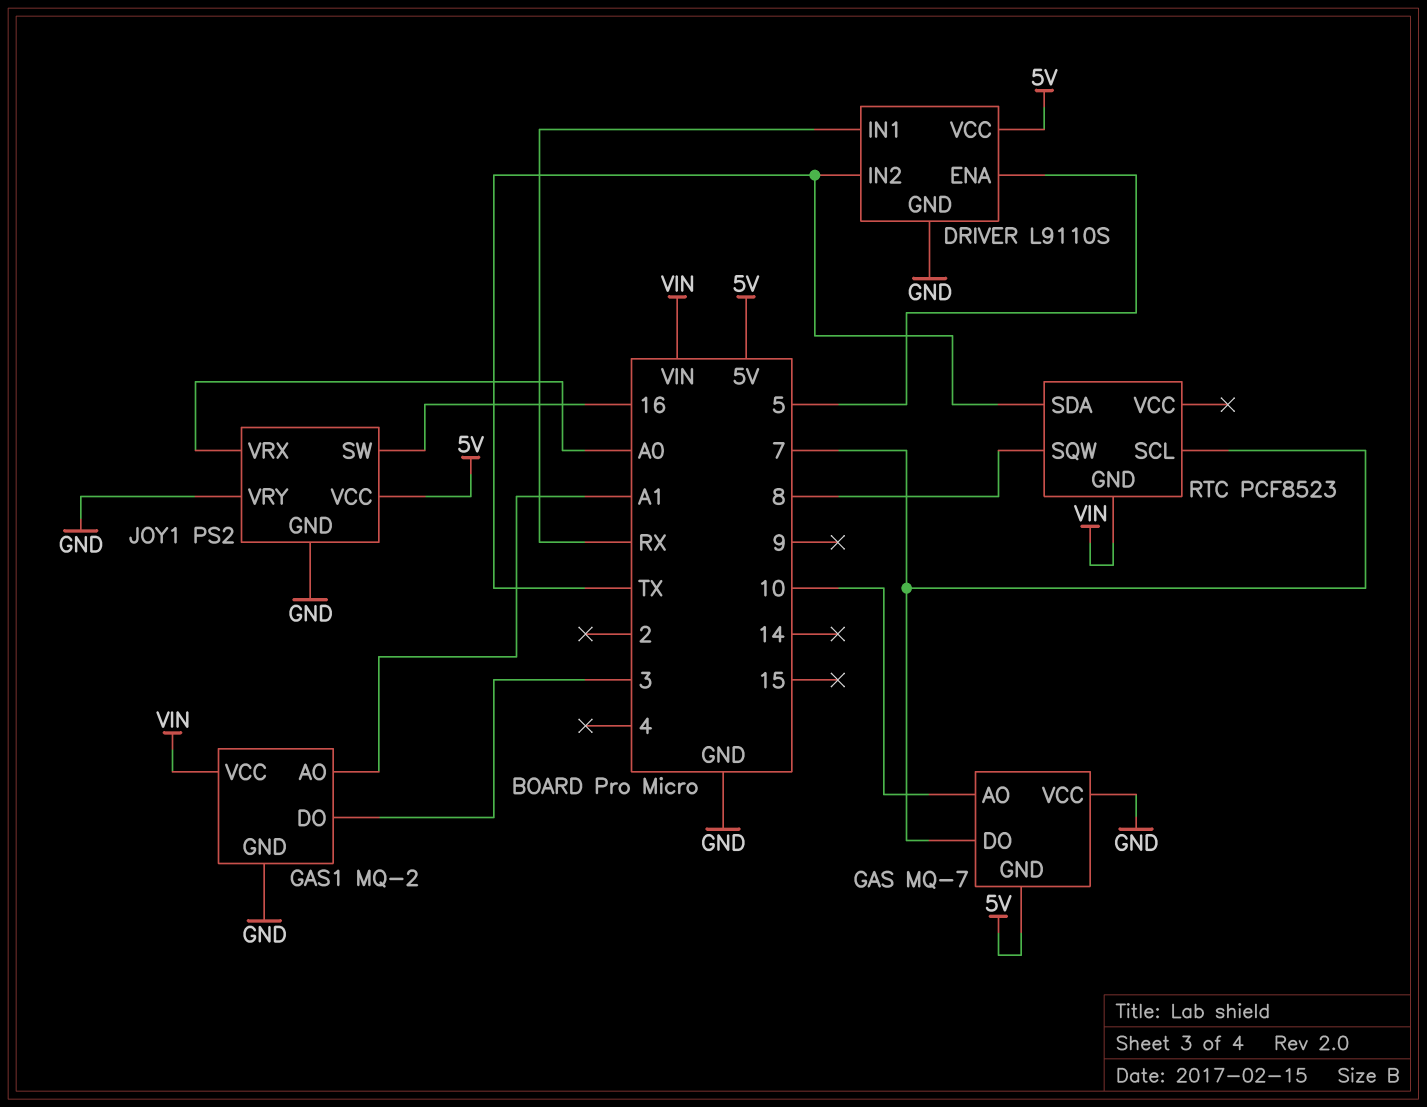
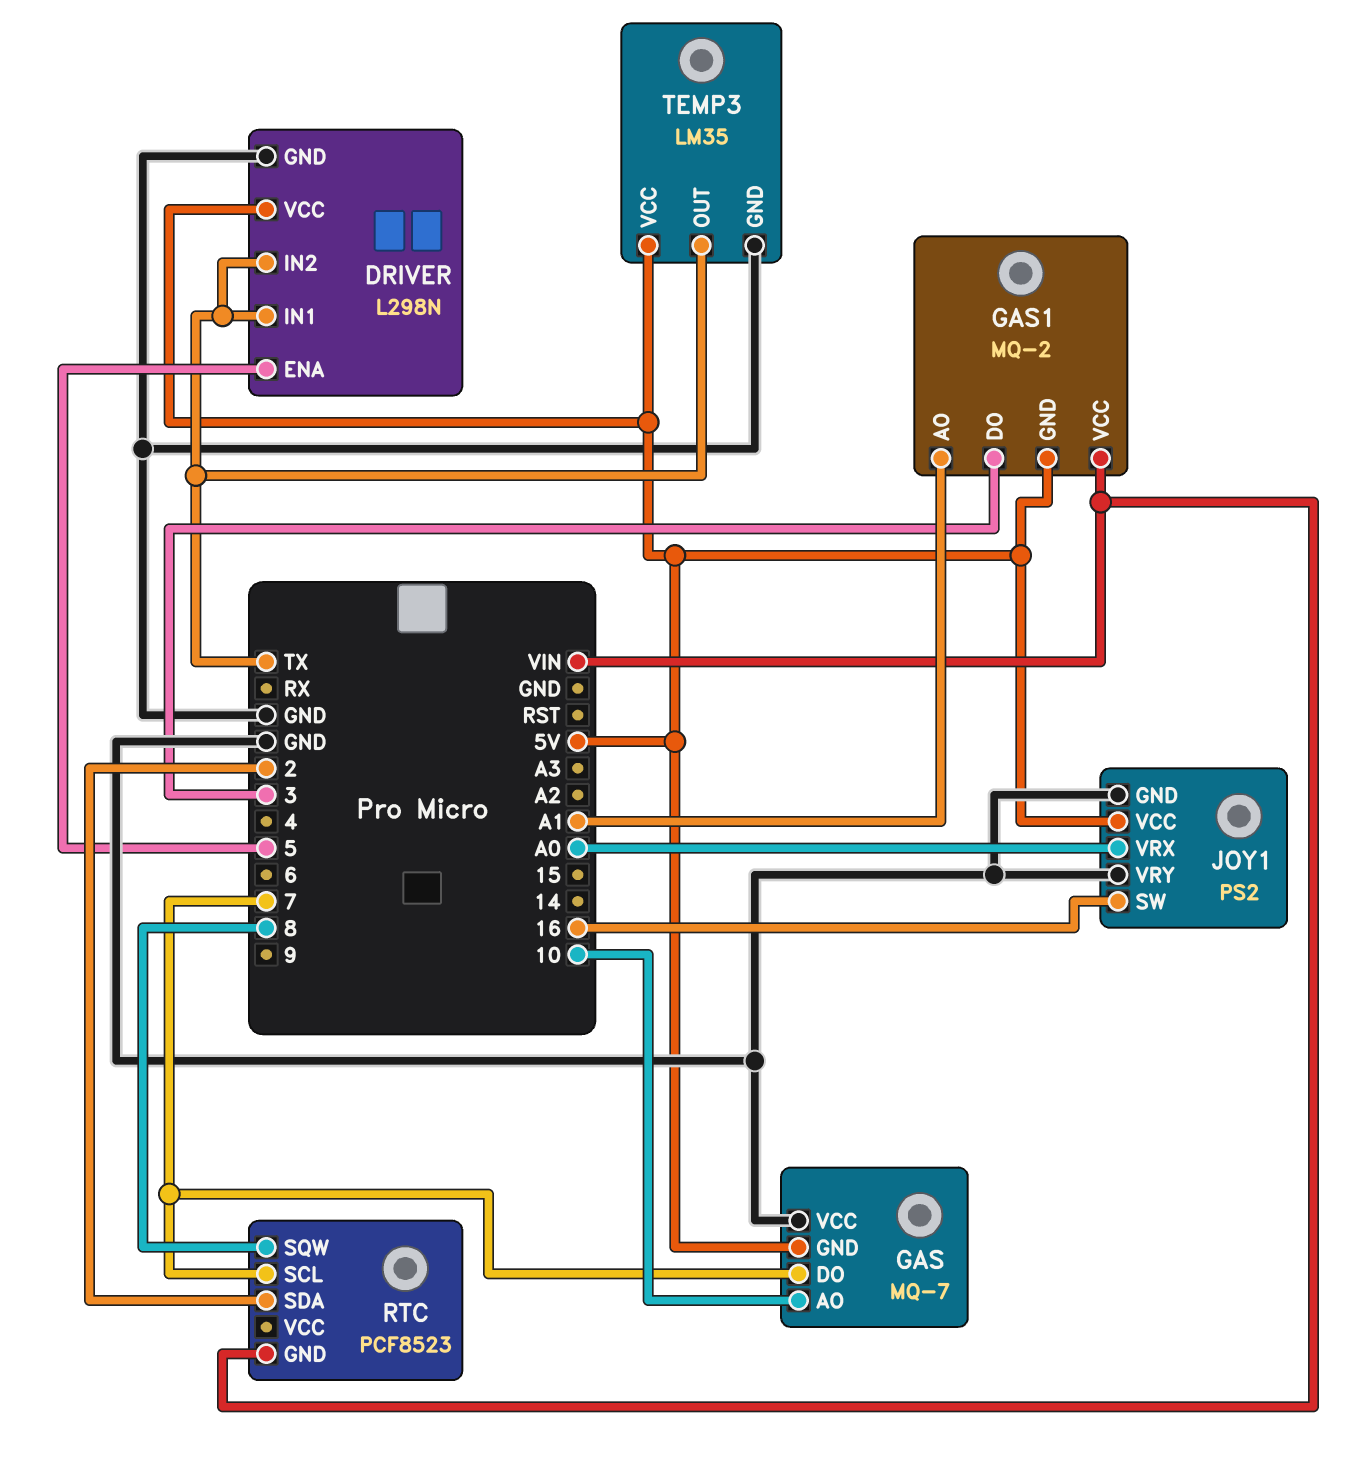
DRIVER: L9110S -> L298N
DRIVER pin IN1: RX -> TX
GAS1 pin GND: GND -> 5V
RTC pin SDA: TX -> 2
TEMP3: none -> LM35
TEMP3 pin GND: none -> GND
TEMP3 pin OUT: none -> TX
TEMP3 pin VCC: none -> 5V

